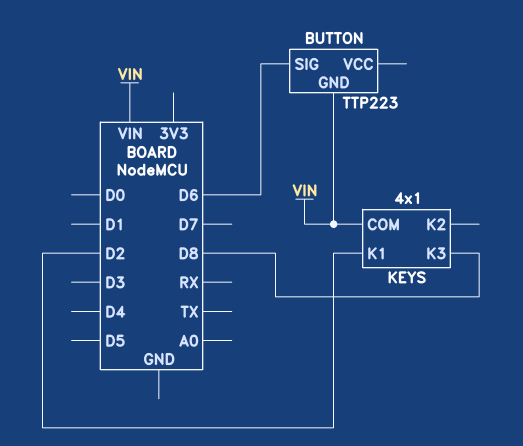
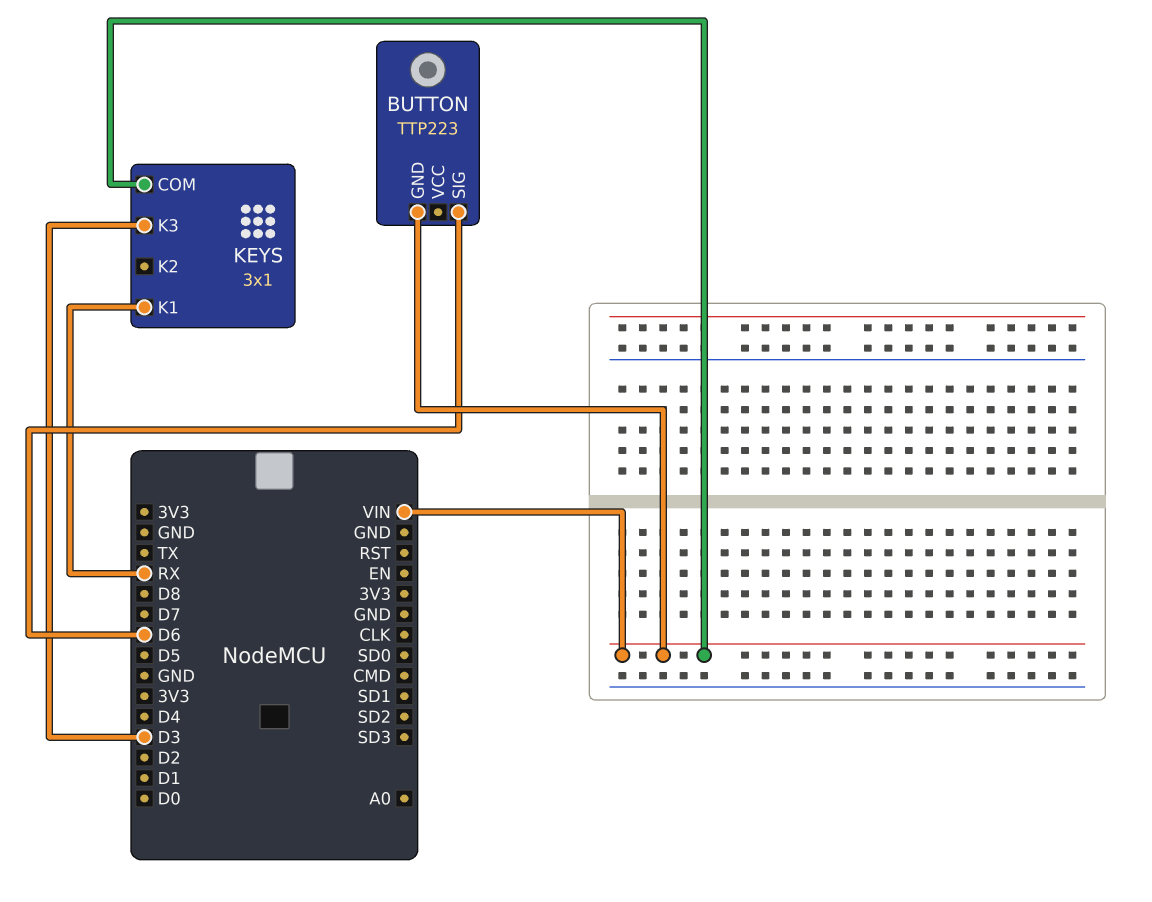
KEYS: 4x1 -> 3x1
KEYS pin K1: D2 -> RX
KEYS pin K3: D8 -> D3

